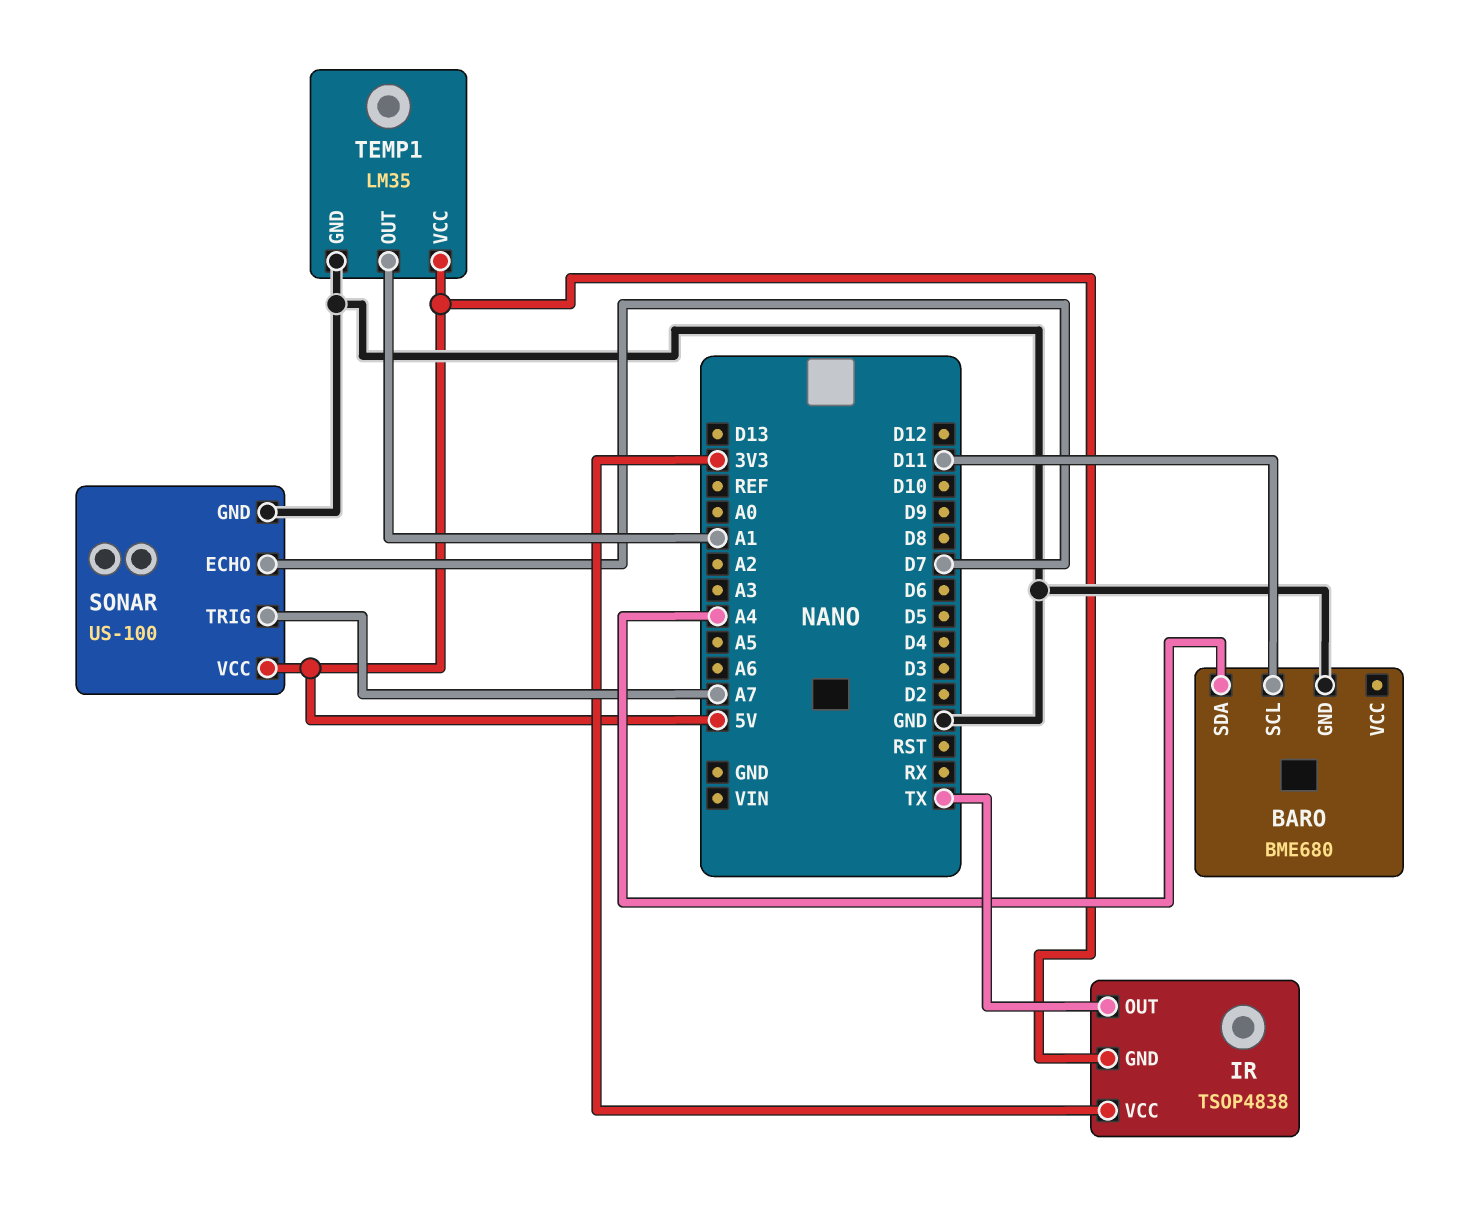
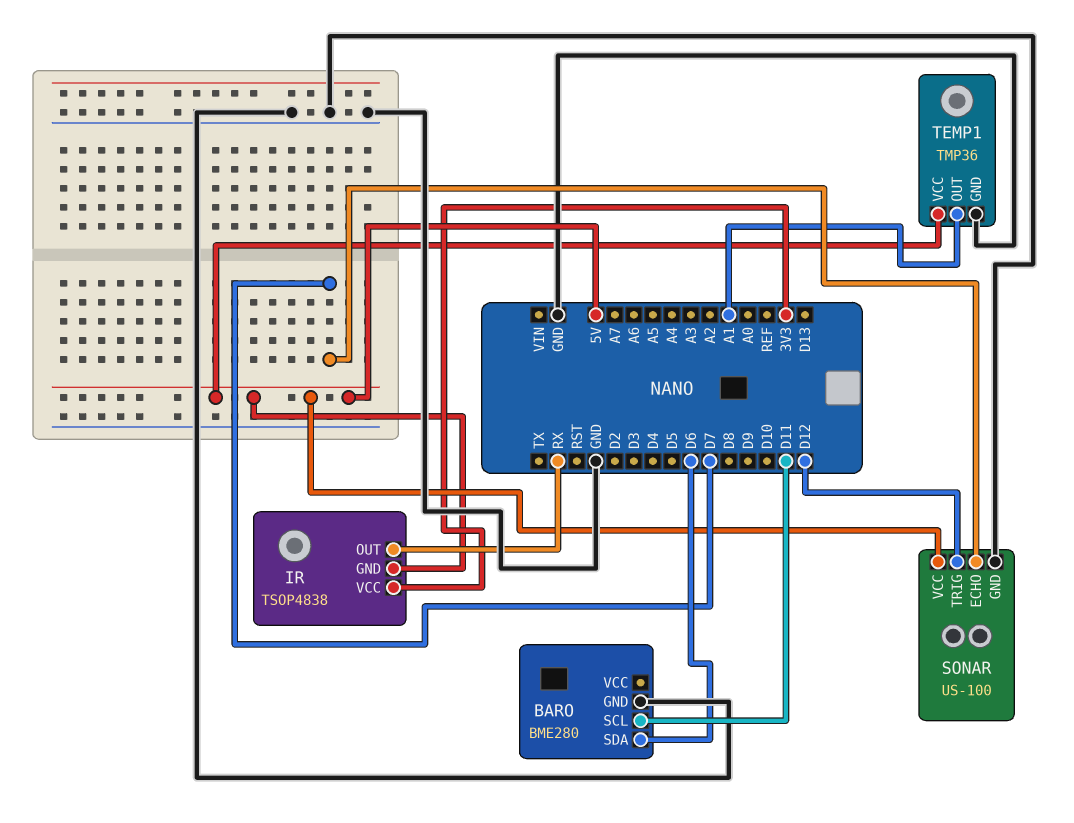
BARO: BME680 -> BME280
BARO pin SDA: A4 -> D6
IR pin OUT: TX -> RX
SONAR pin TRIG: A7 -> D12
TEMP1: LM35 -> TMP36

